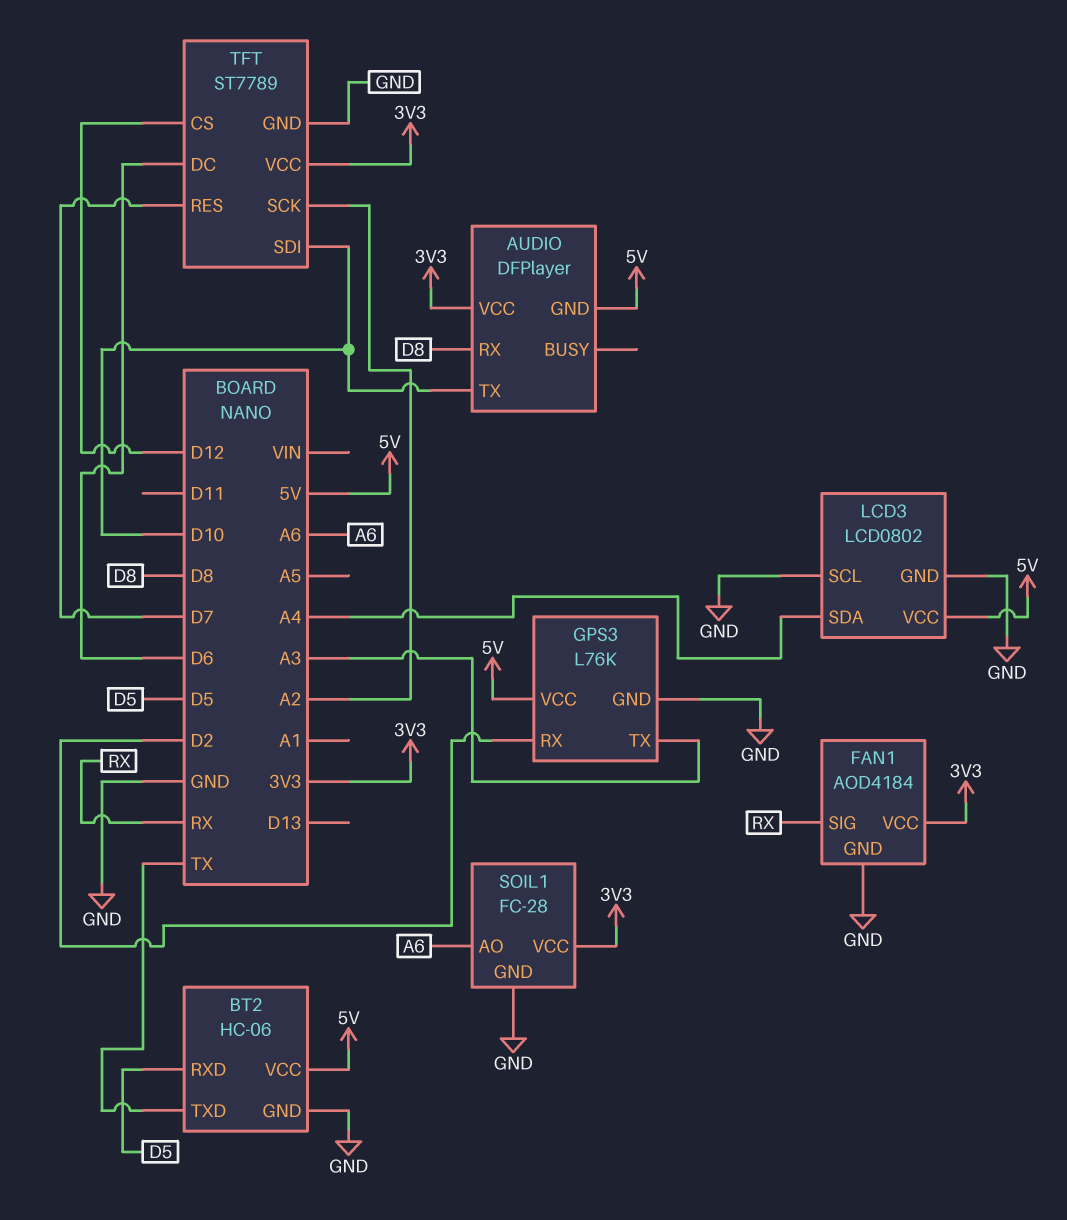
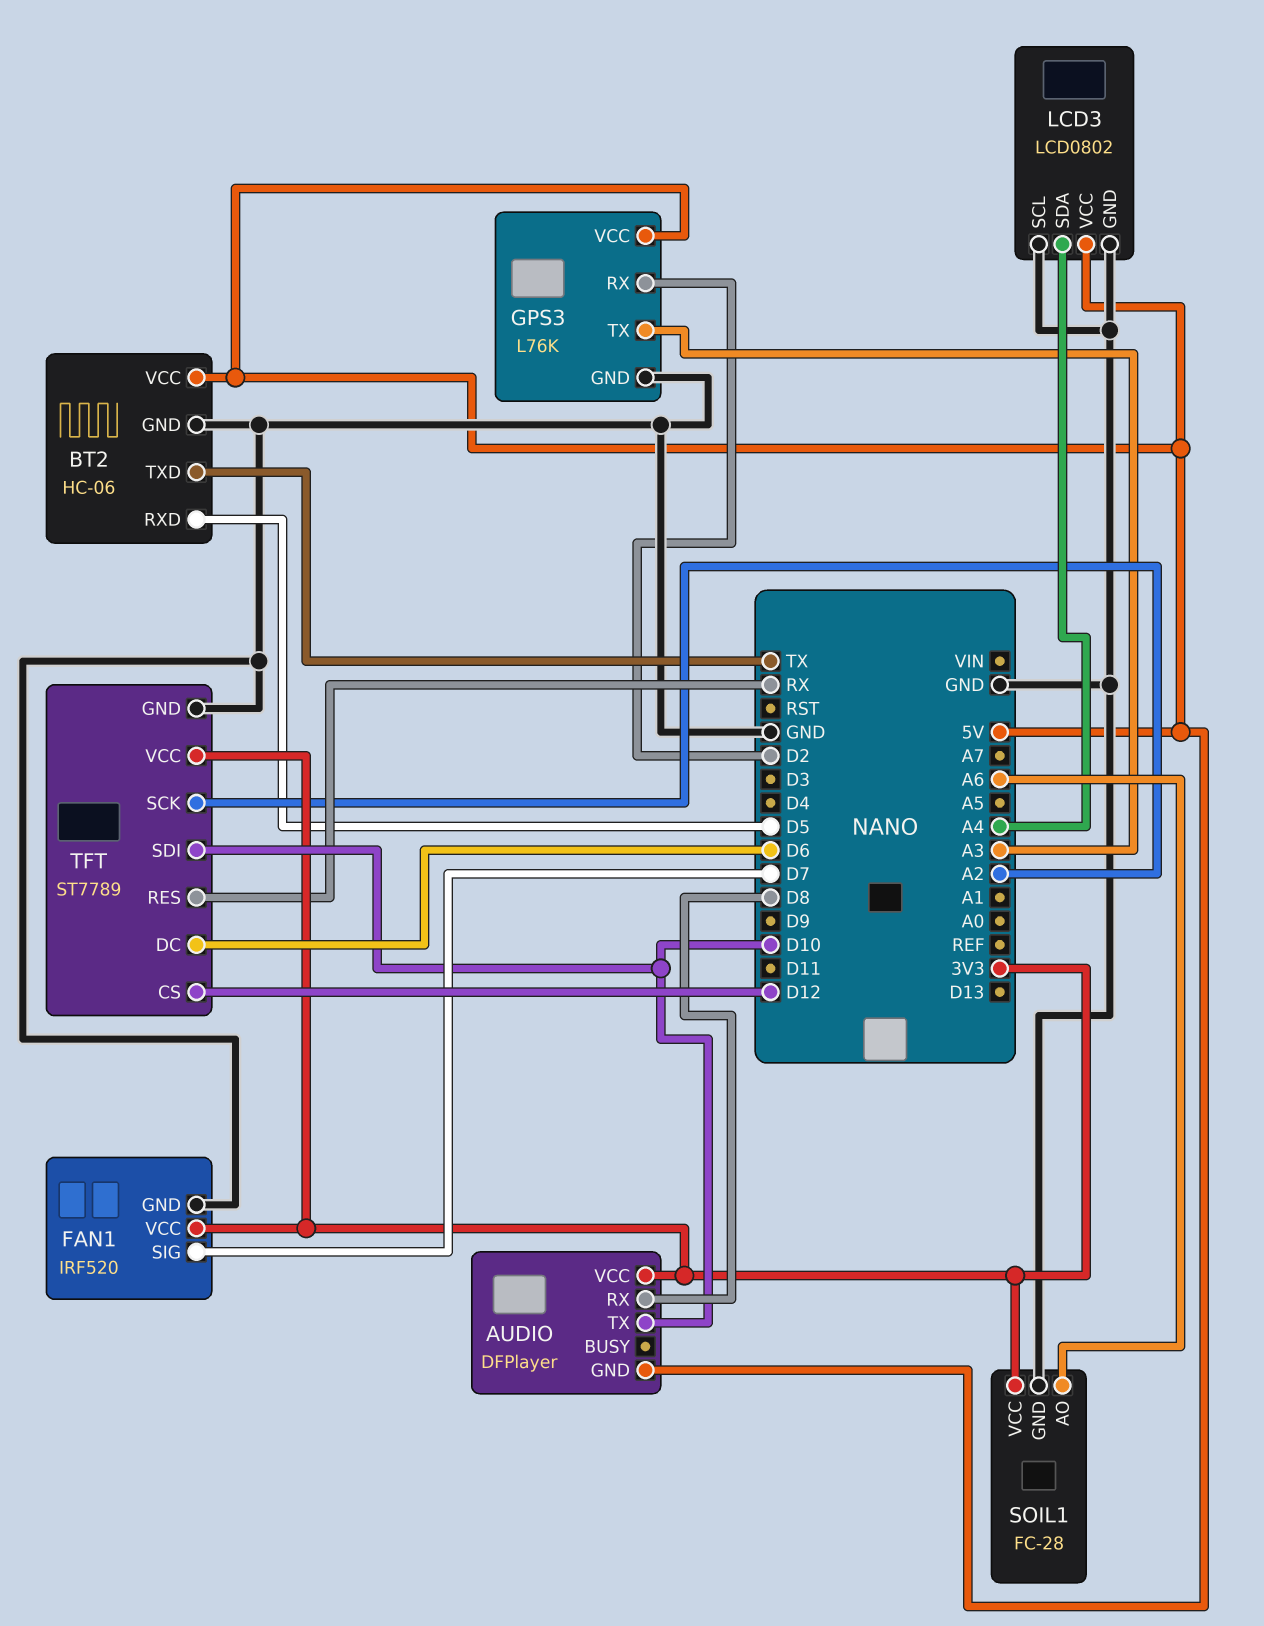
FAN1: AOD4184 -> IRF520
FAN1 pin SIG: RX -> D7
TFT pin RES: D7 -> RX

